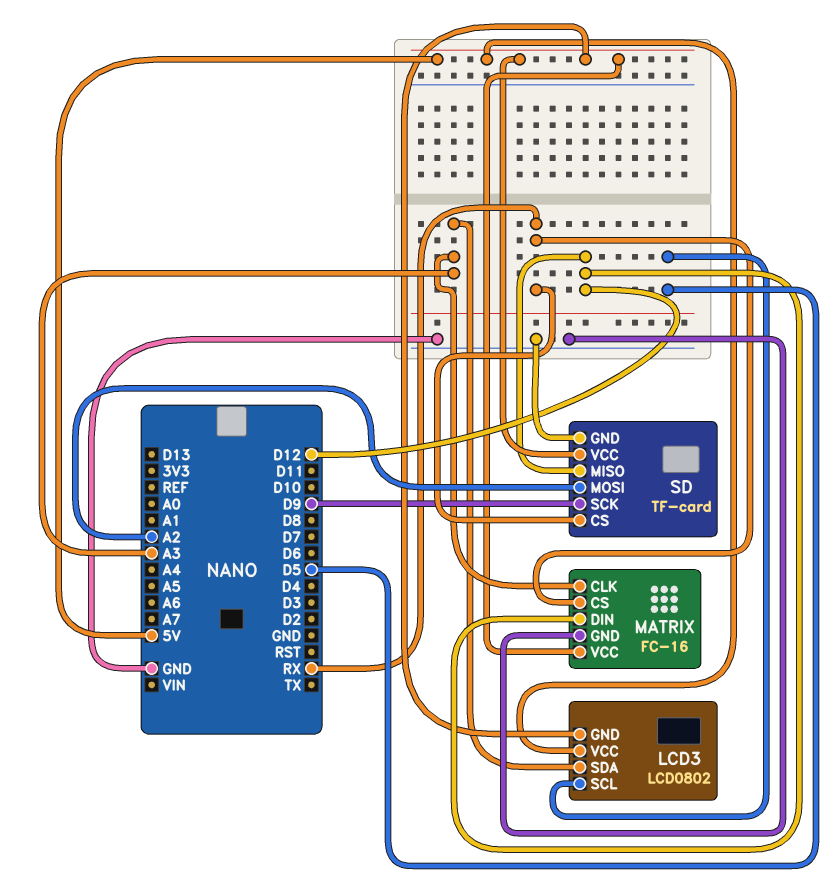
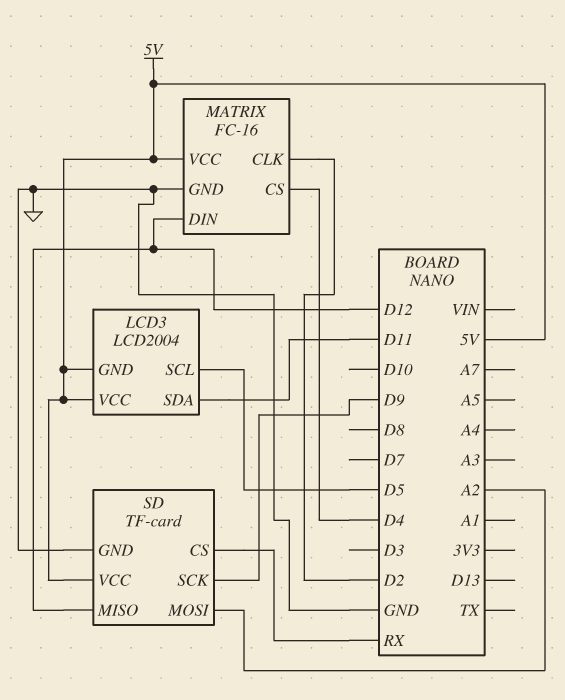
LCD3: LCD0802 -> LCD2004
LCD3 pin SDA: A3 -> D11
MATRIX pin CLK: A3 -> D2
MATRIX pin CS: RX -> D4

